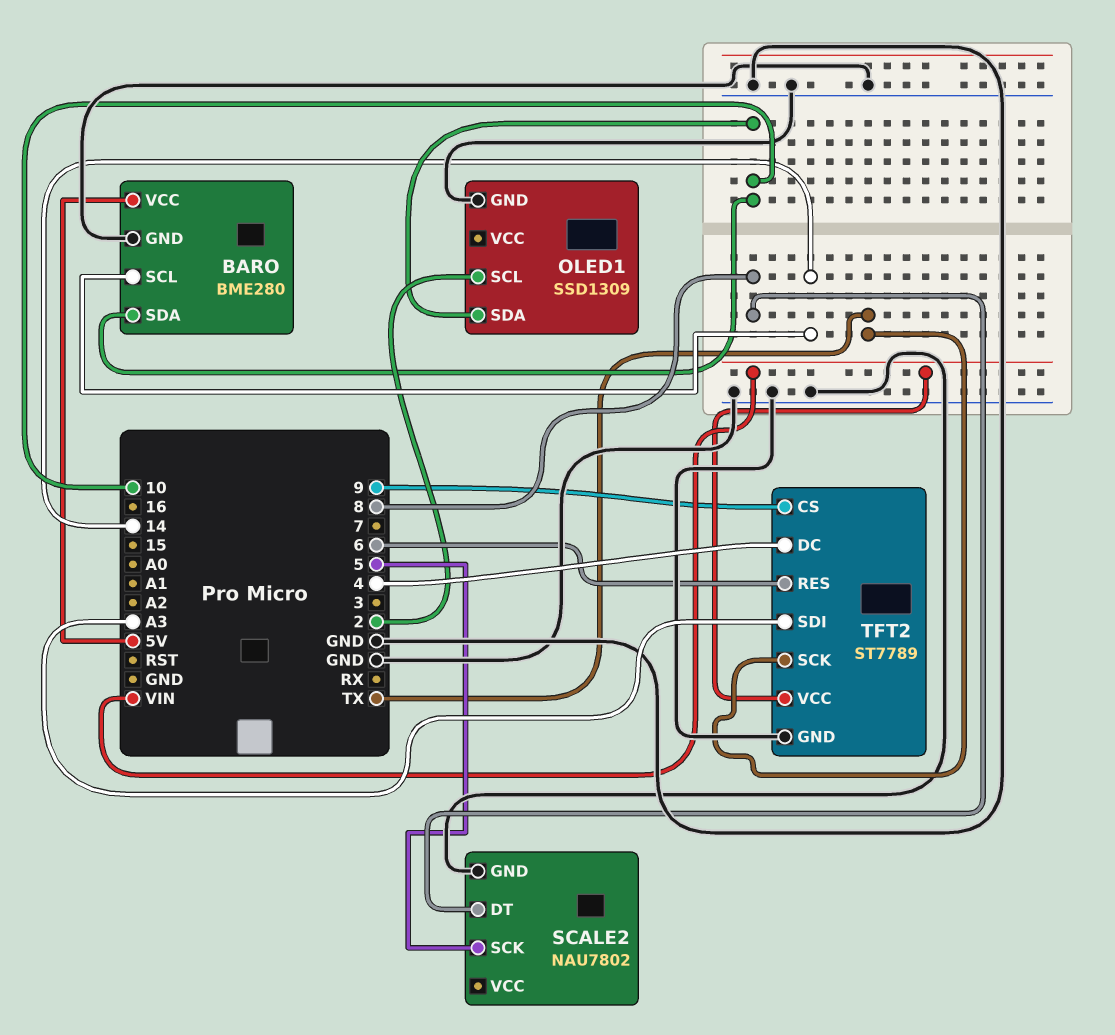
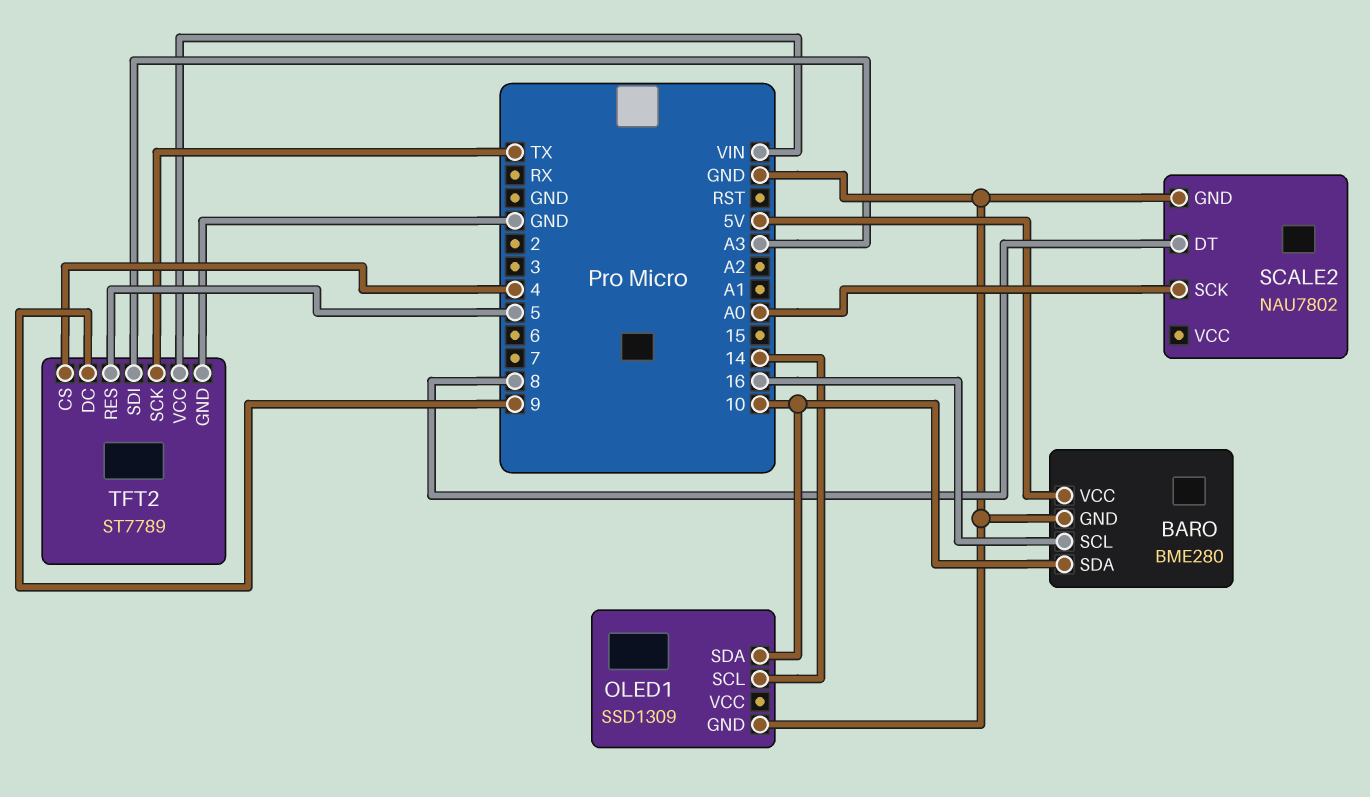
BARO pin SCL: 14 -> 16
OLED1 pin SCL: 2 -> 14
SCALE2 pin SCK: 5 -> A0
TFT2 pin CS: 9 -> 4
TFT2 pin DC: 4 -> 9
TFT2 pin RES: 6 -> 5

